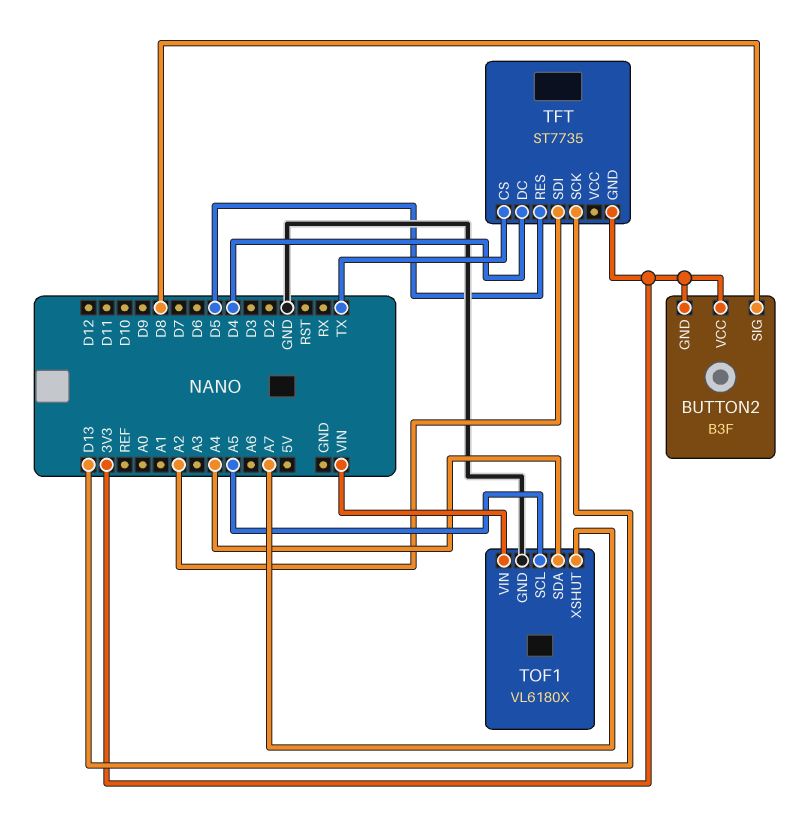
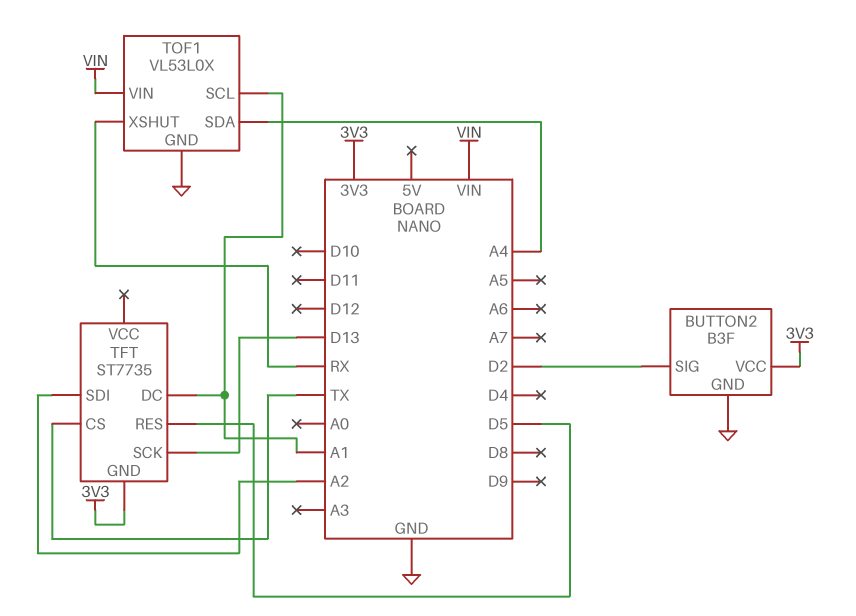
BUTTON2 pin GND: 3V3 -> GND
BUTTON2 pin SIG: D8 -> D2
TFT pin DC: D4 -> A1
TOF1: VL6180X -> VL53L0X
TOF1 pin SCL: A5 -> A1
TOF1 pin XSHUT: A7 -> RX

